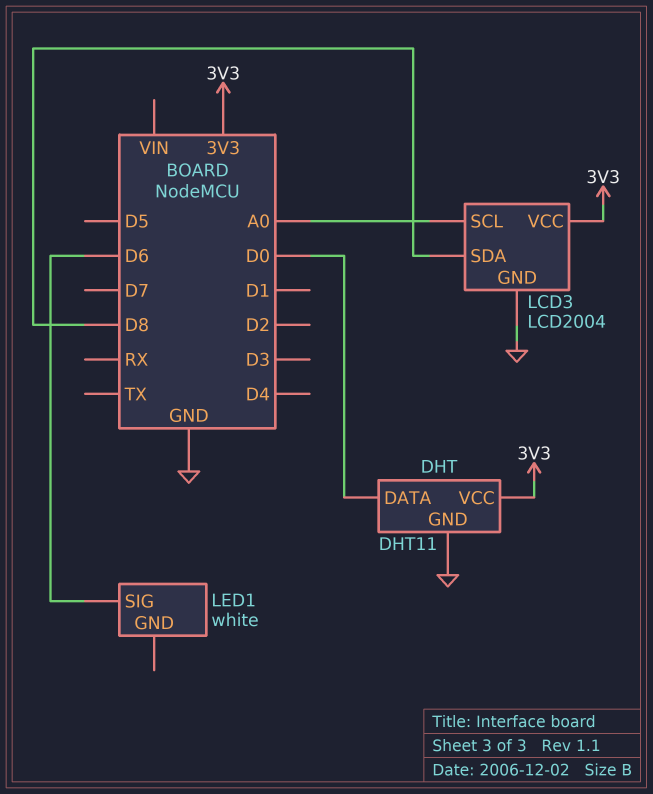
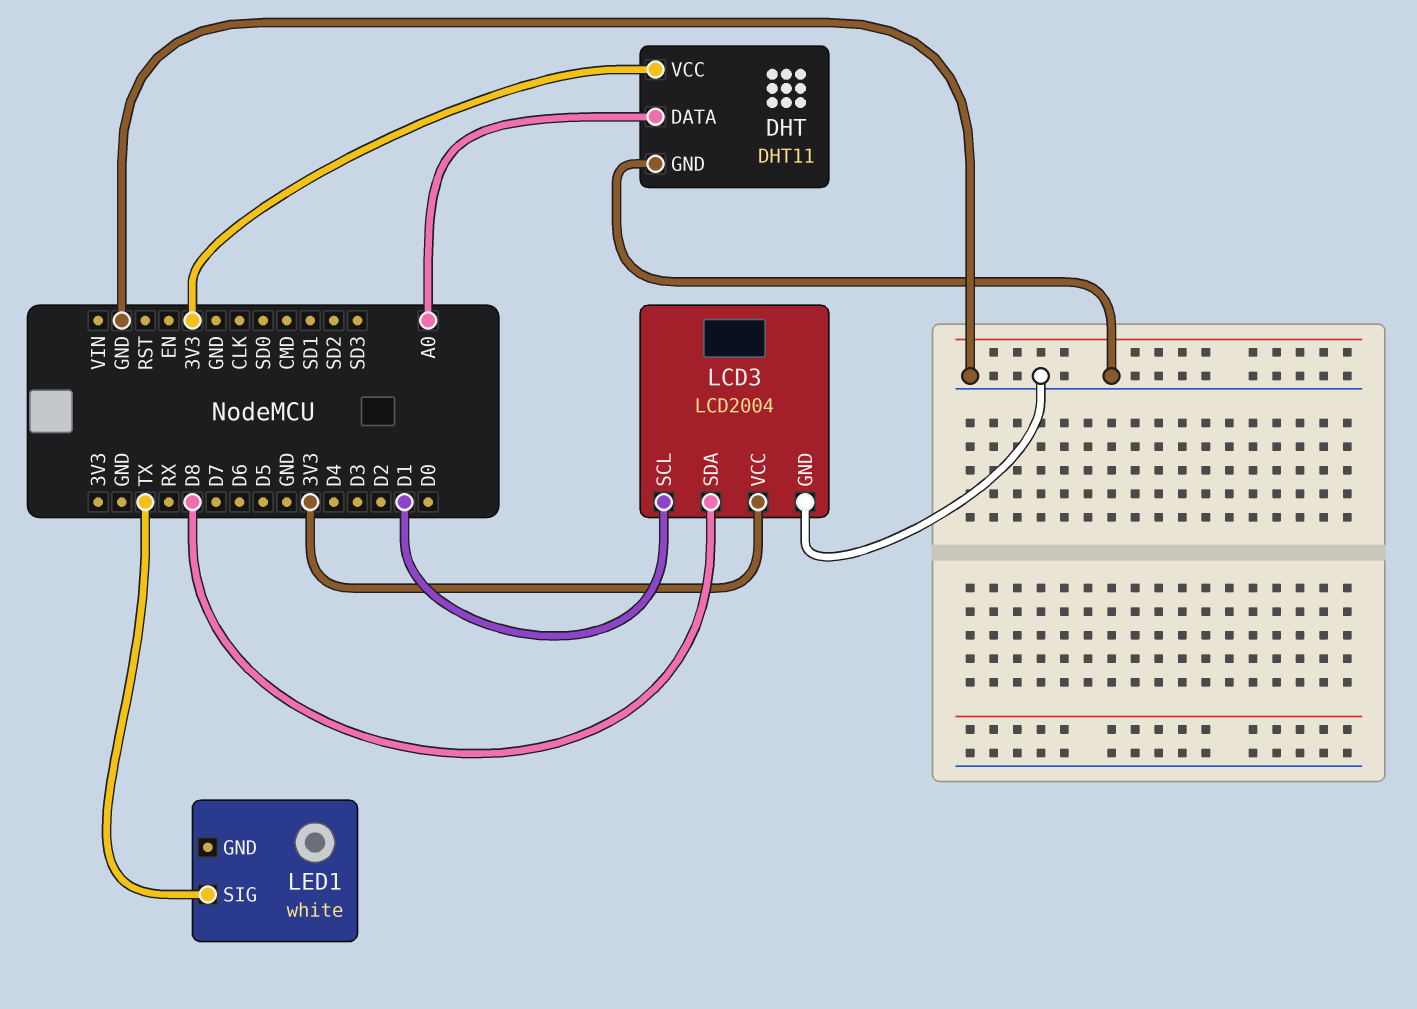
DHT pin DATA: D0 -> A0
LCD3 pin SCL: A0 -> D1
LED1 pin SIG: D6 -> TX

